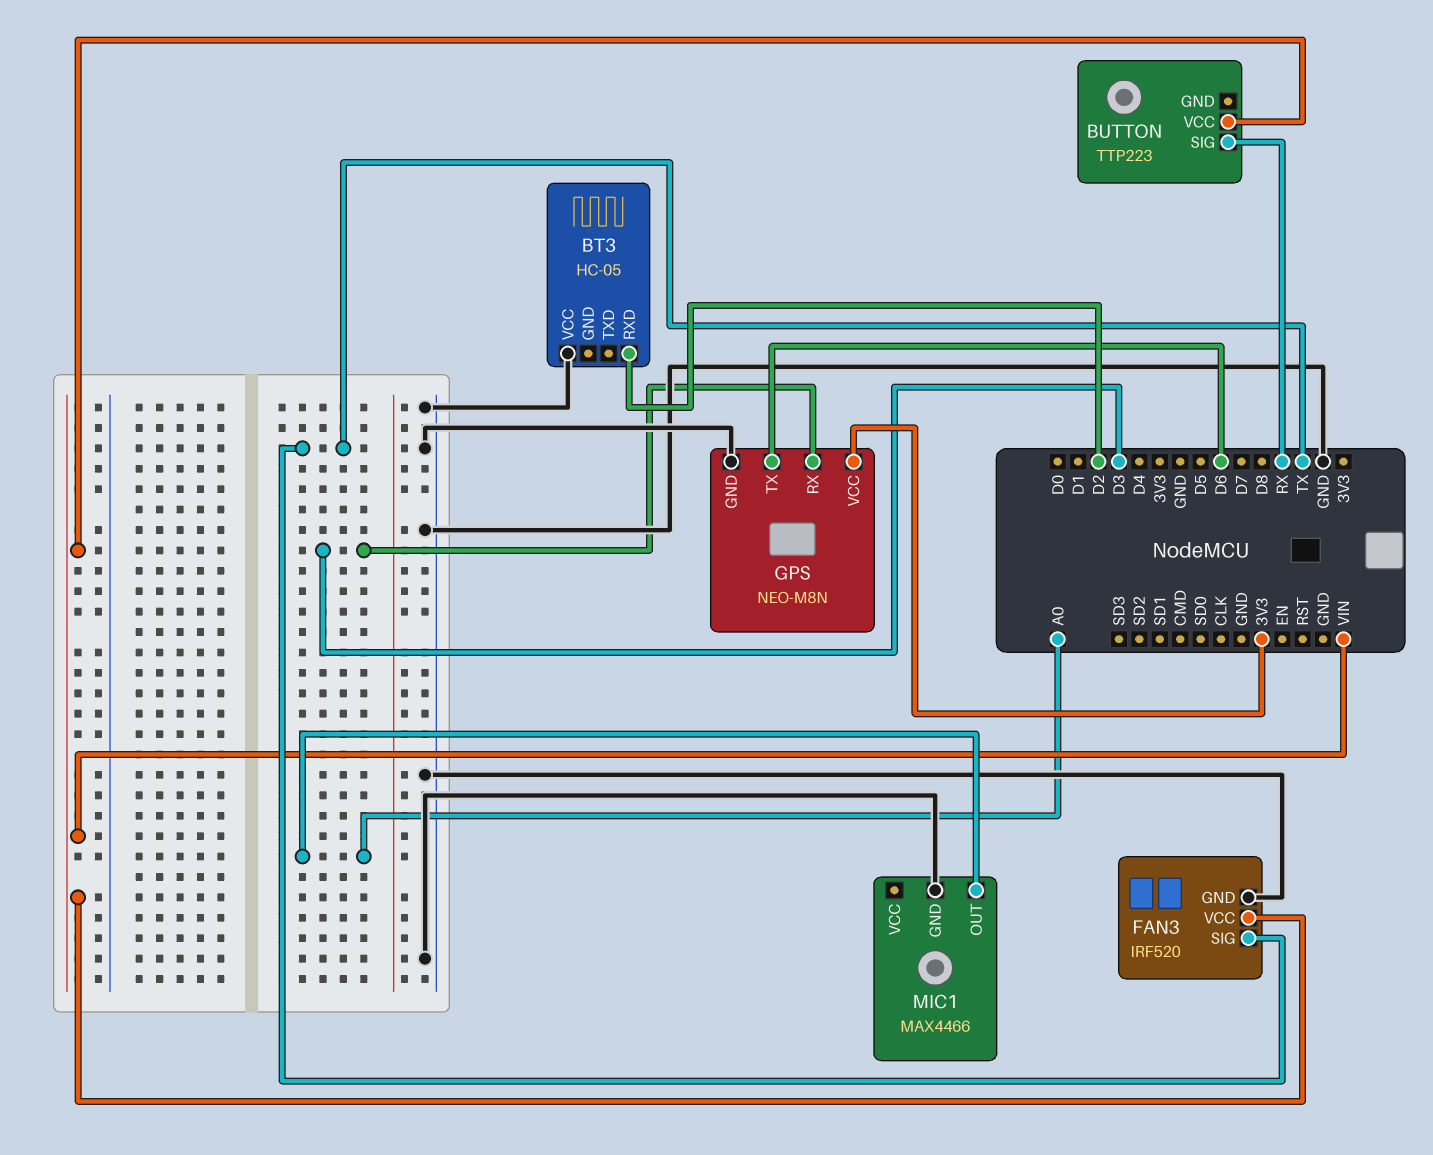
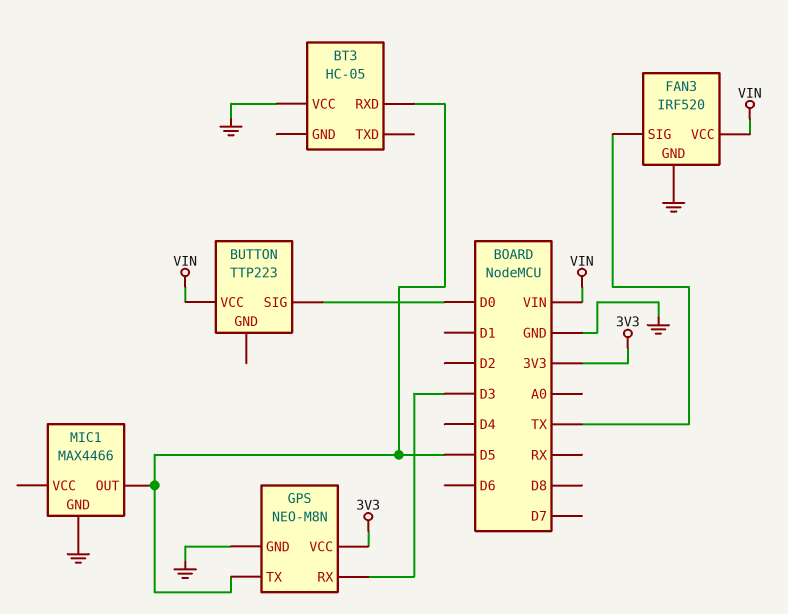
BT3 pin RXD: D2 -> D5
BUTTON pin SIG: RX -> D0
GPS pin TX: D6 -> D5
MIC1 pin OUT: A0 -> D5

